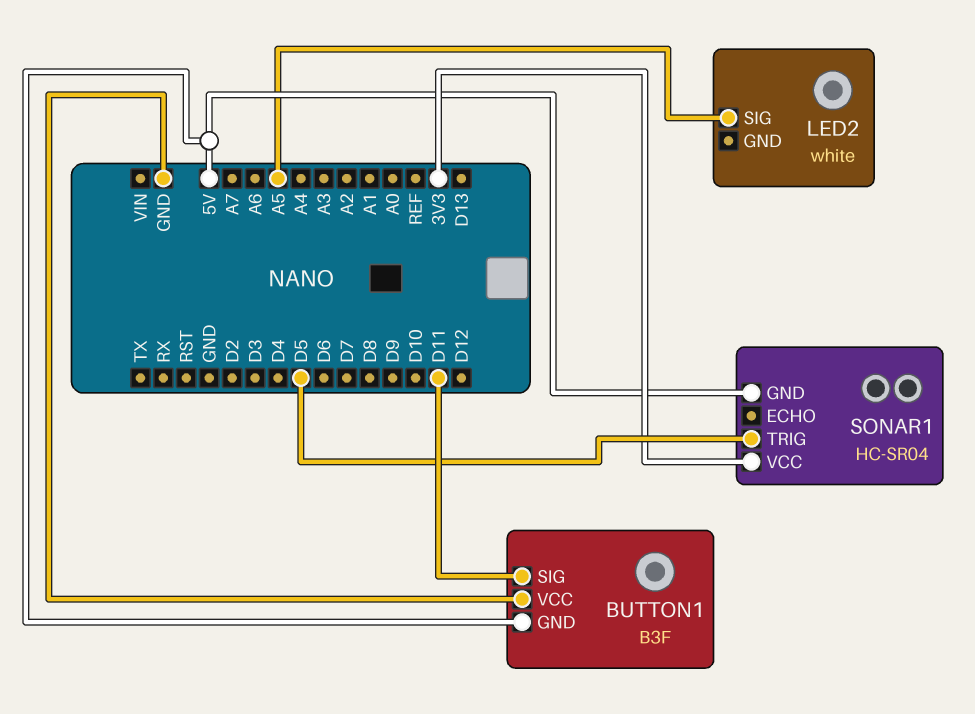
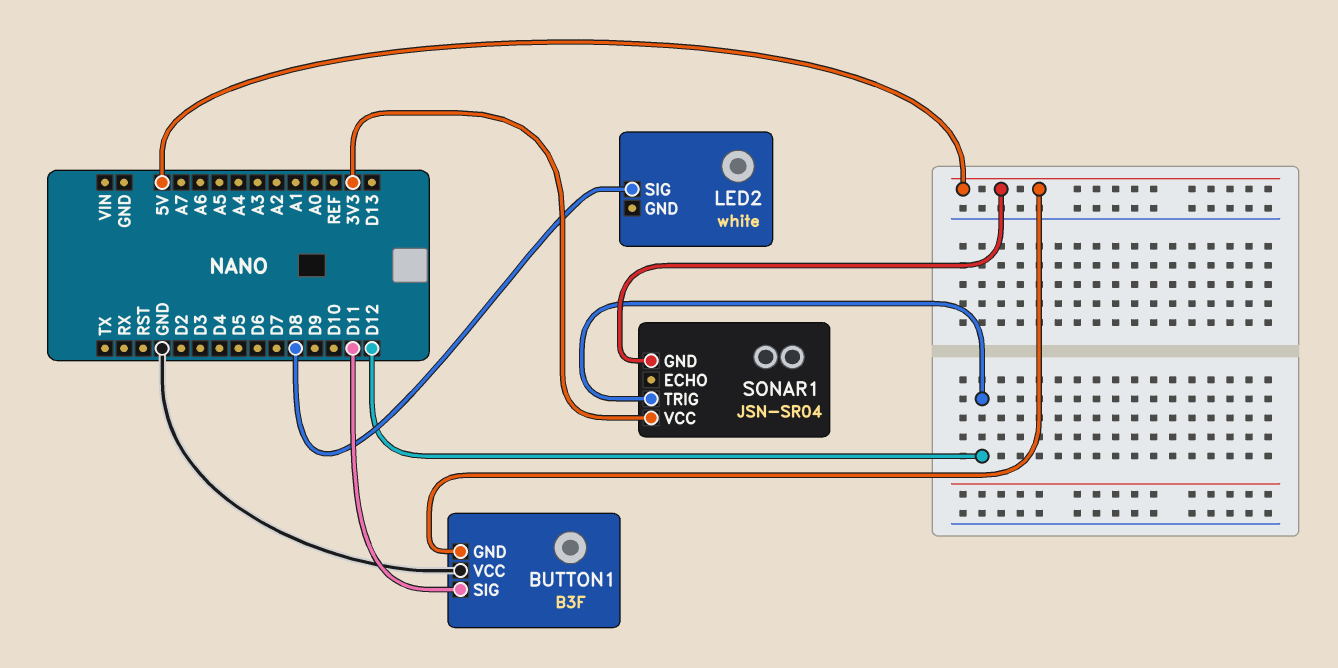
LED2 pin SIG: A5 -> D8
SONAR1: HC-SR04 -> JSN-SR04
SONAR1 pin TRIG: D5 -> D12

